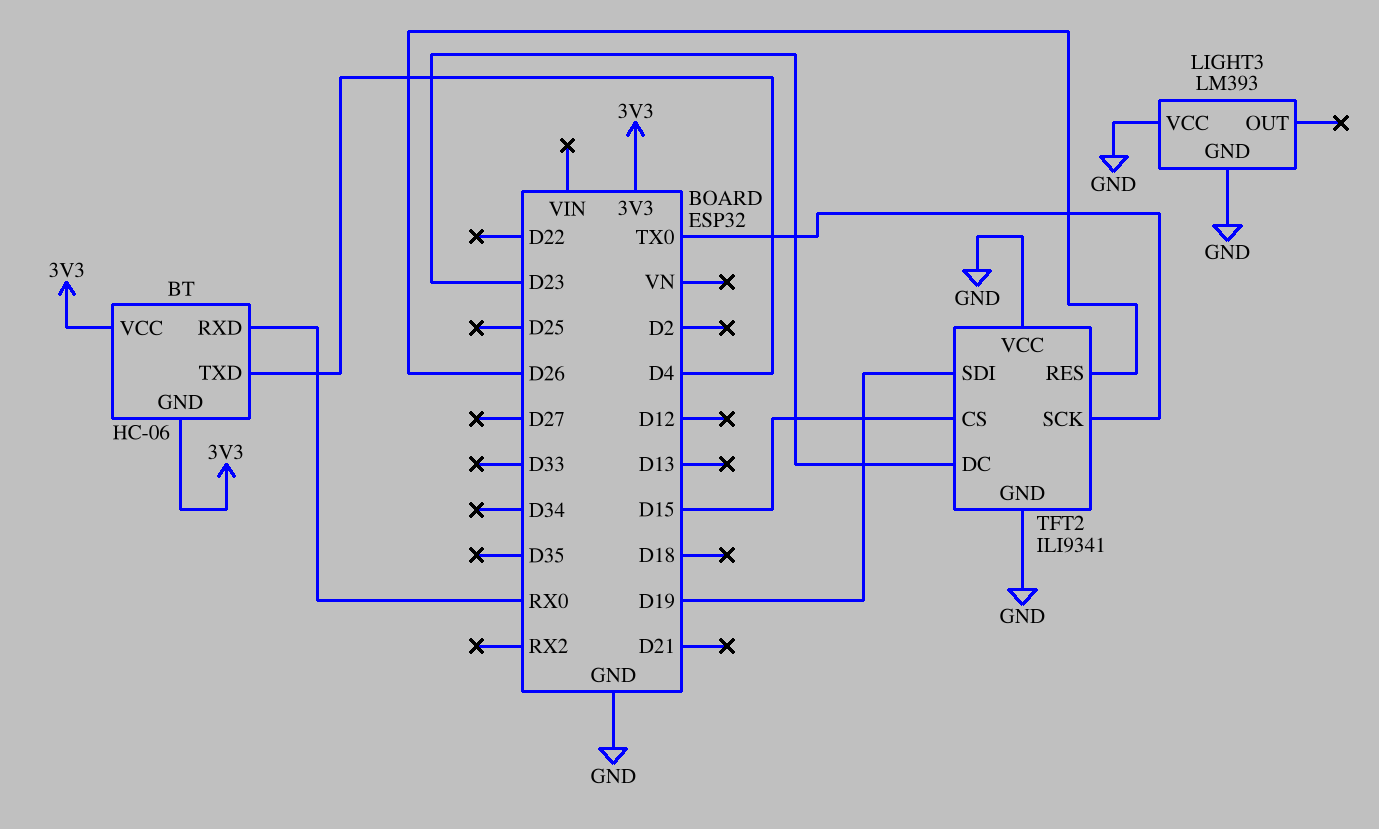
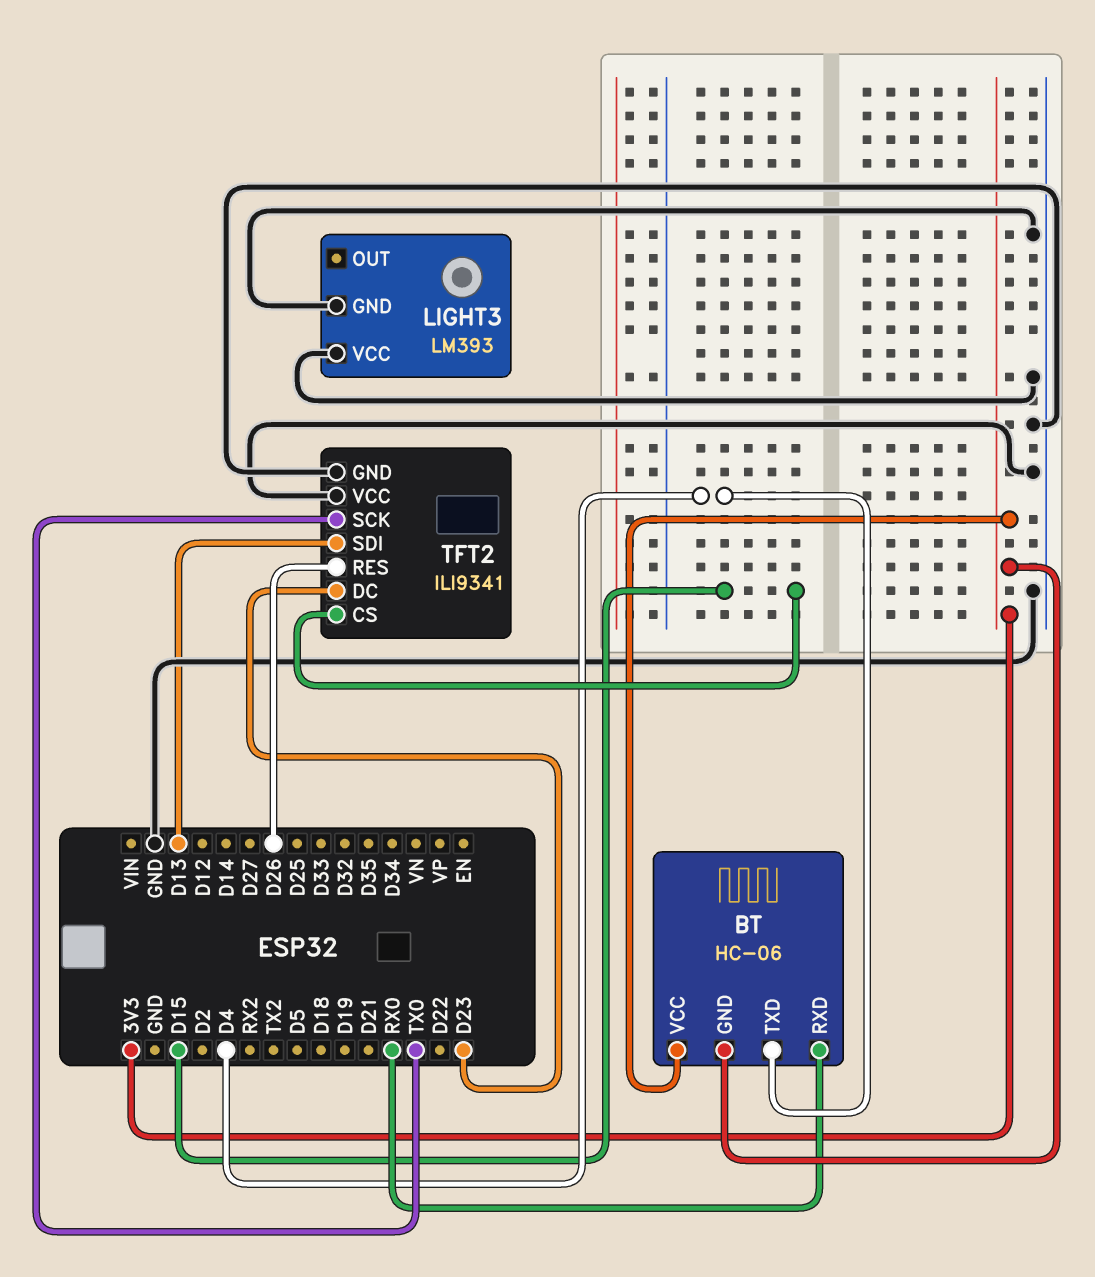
TFT2 pin SDI: D19 -> D13

